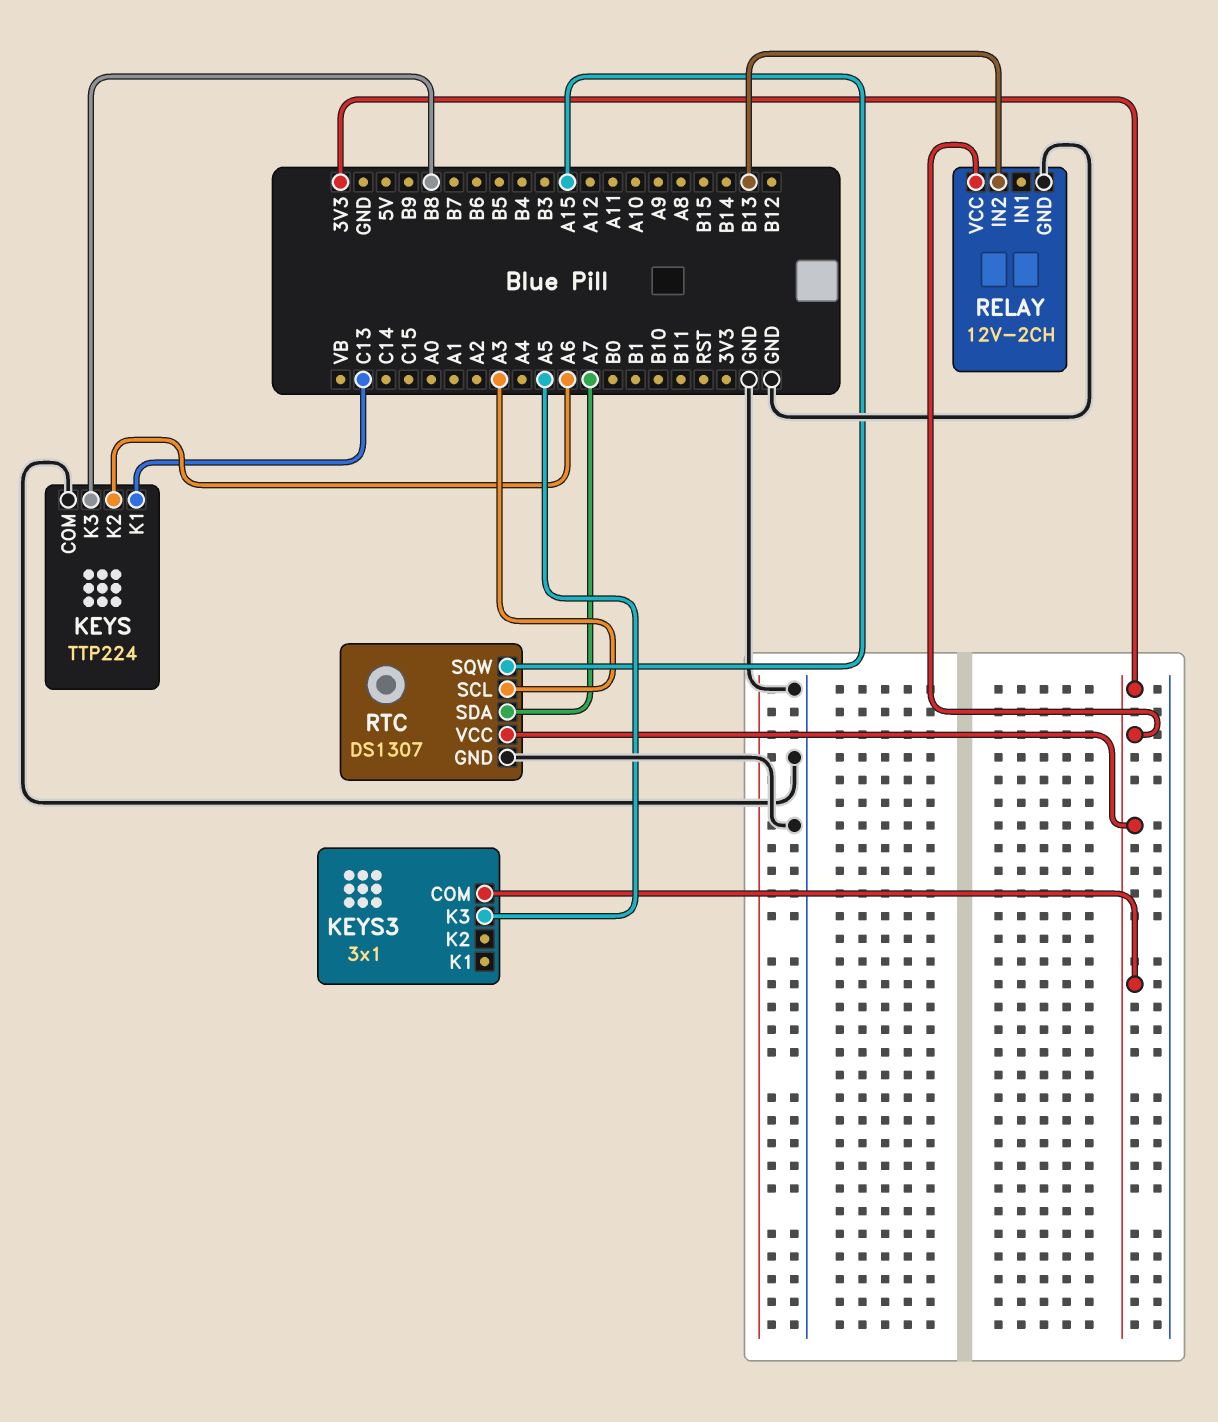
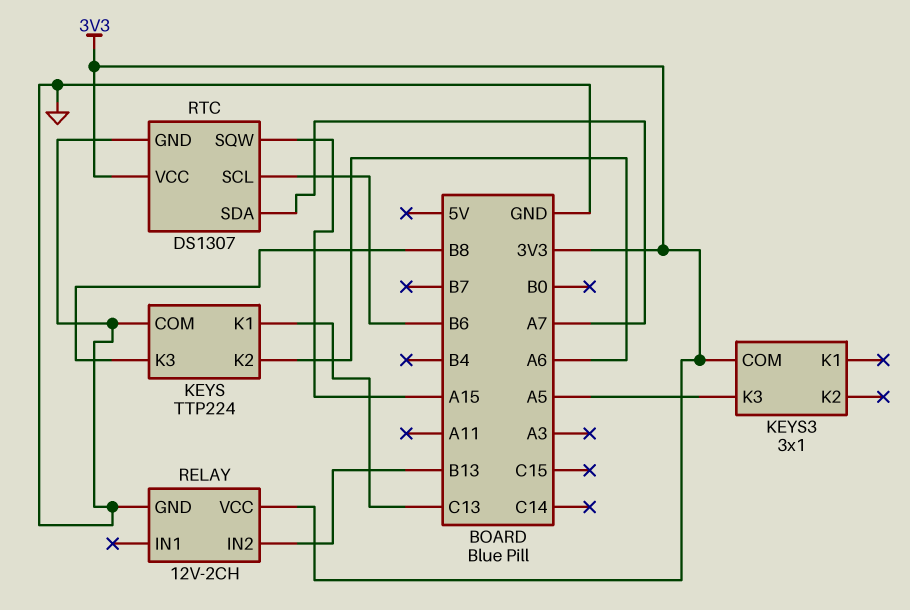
RTC pin SCL: A3 -> B6

